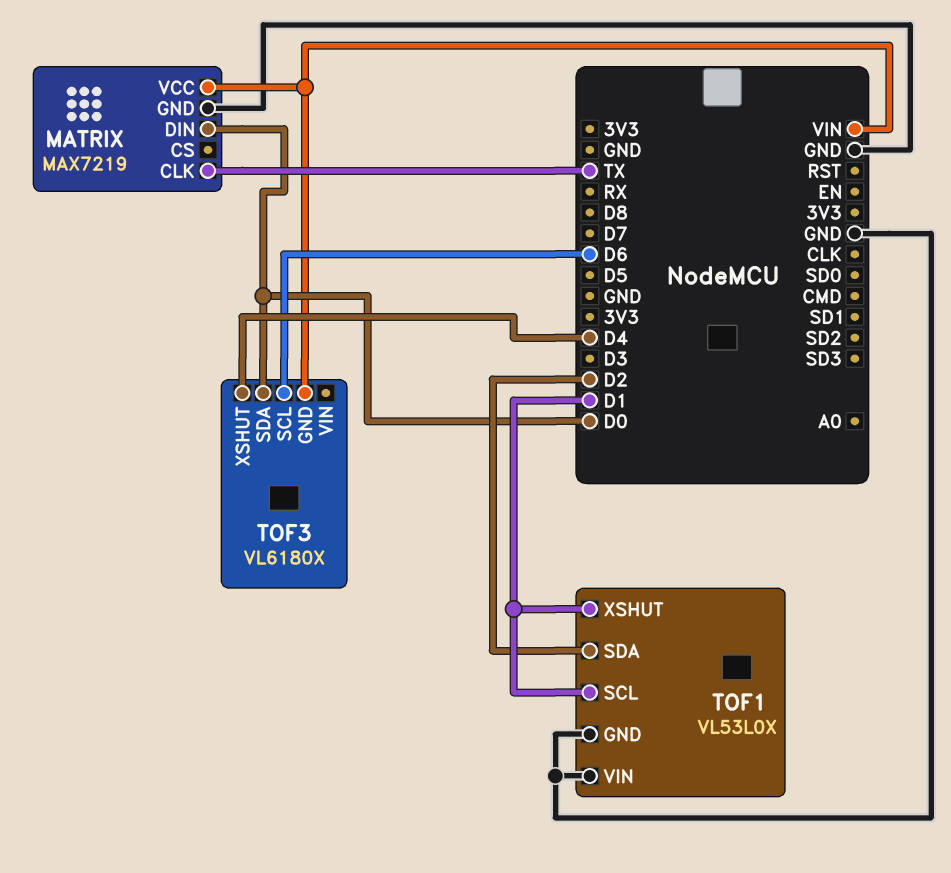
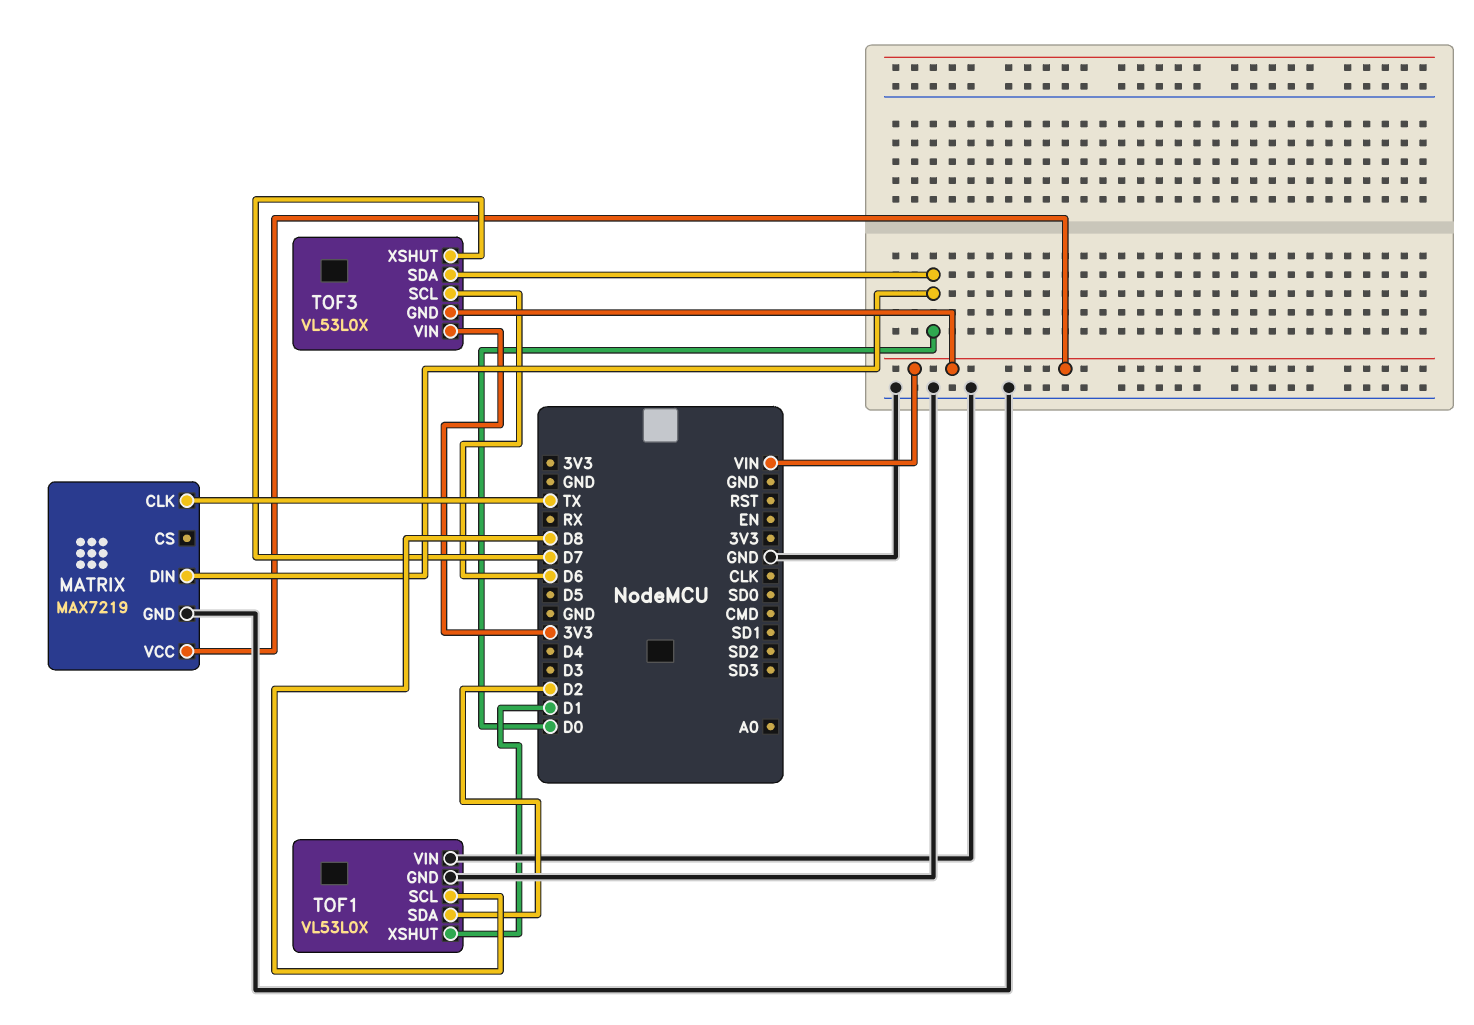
TOF1 pin SCL: D1 -> D8
TOF3: VL6180X -> VL53L0X
TOF3 pin VIN: none -> 3V3
TOF3 pin XSHUT: D4 -> D7

